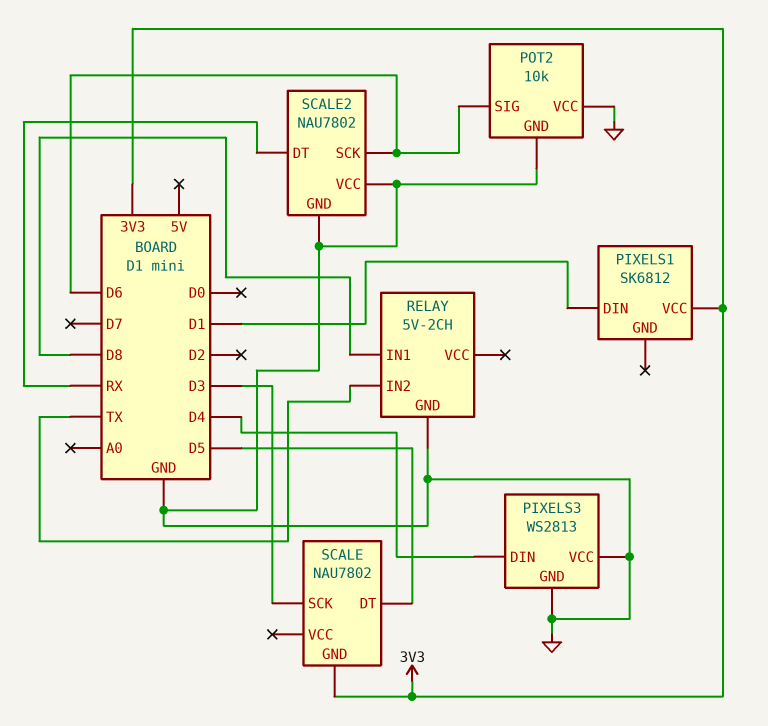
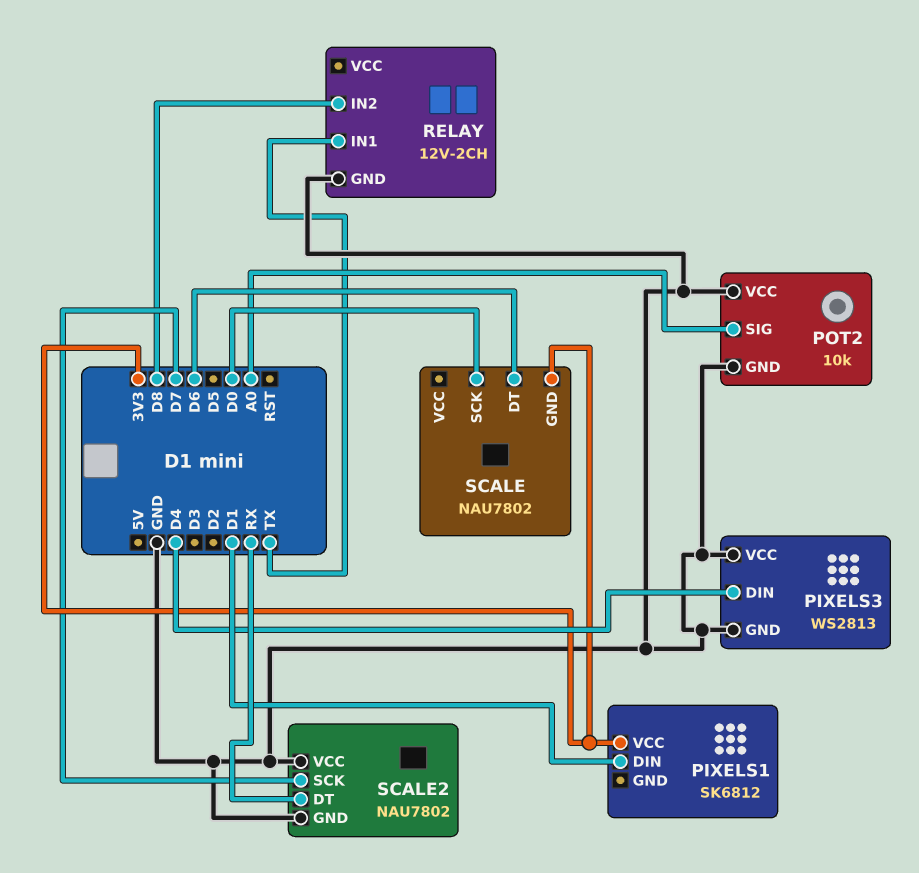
POT2 pin SIG: D6 -> A0
RELAY: 5V-2CH -> 12V-2CH
RELAY pin IN1: D8 -> TX
RELAY pin IN2: TX -> D8
SCALE pin DT: D5 -> D6
SCALE pin SCK: D3 -> D0
SCALE2 pin SCK: D6 -> D7

